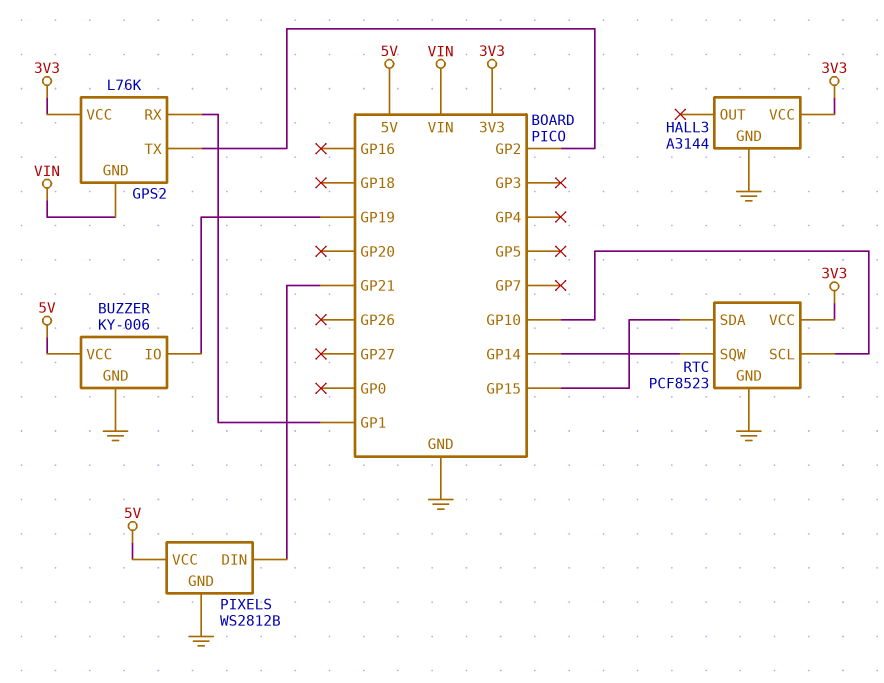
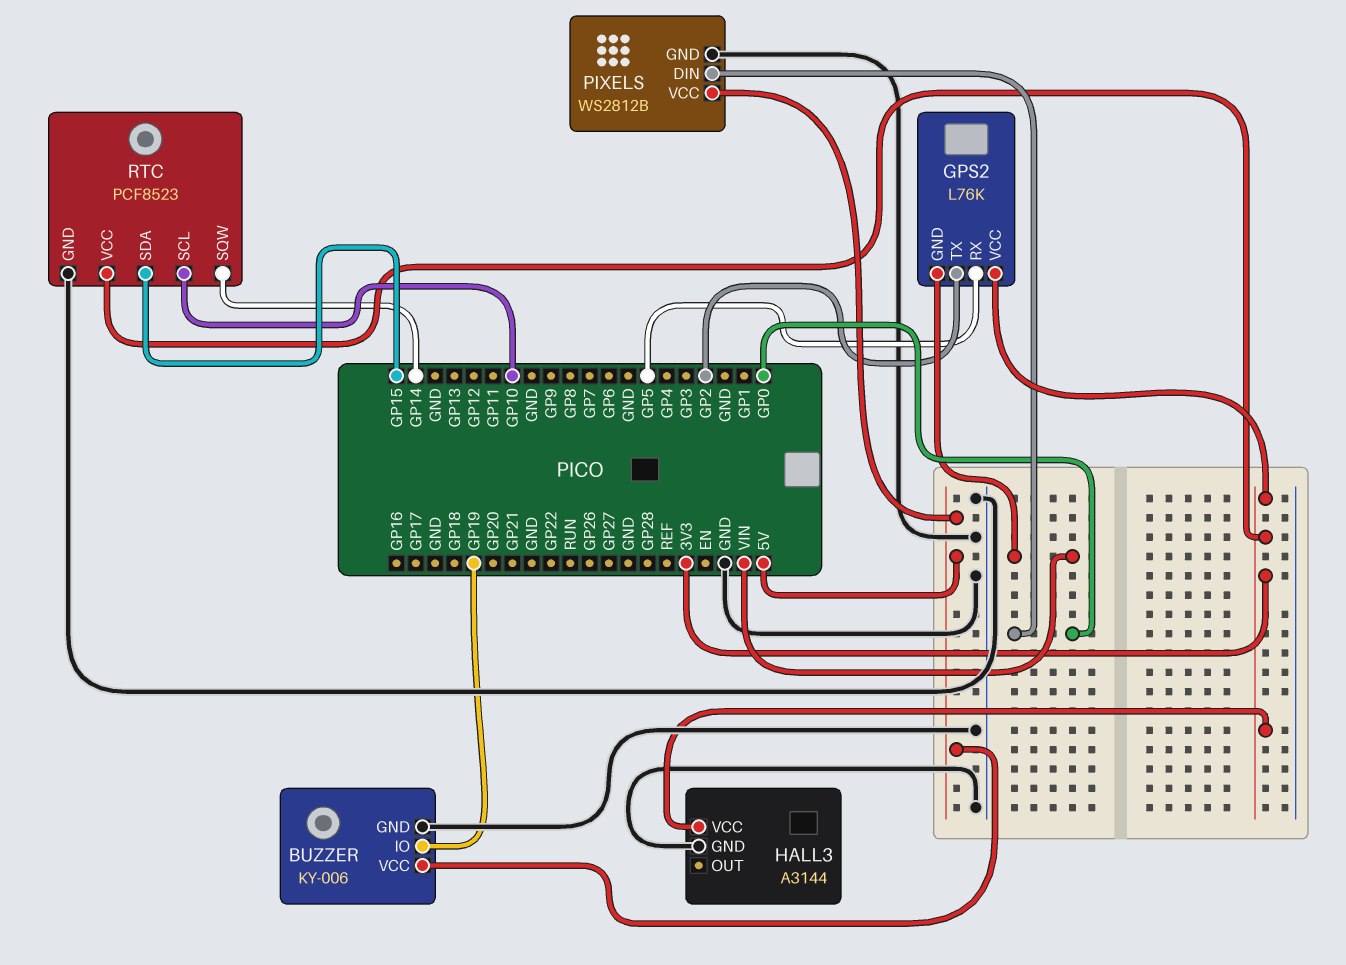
GPS2 pin RX: GP1 -> GP5
PIXELS pin DIN: GP21 -> GP0

